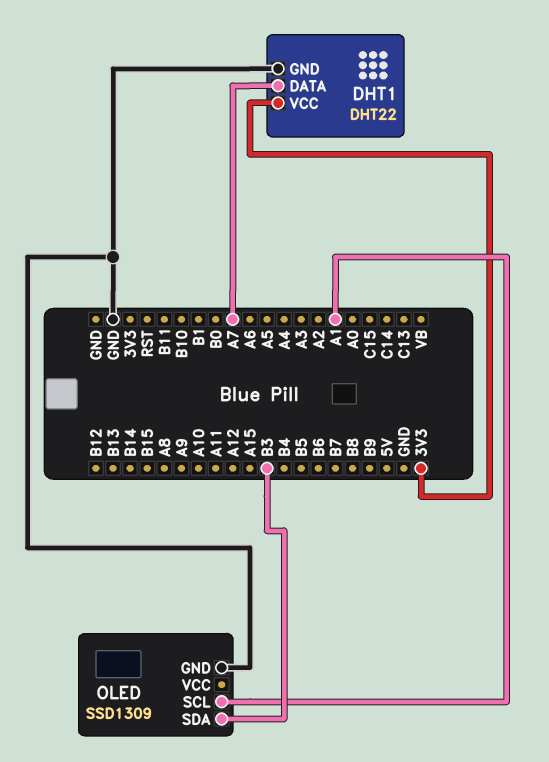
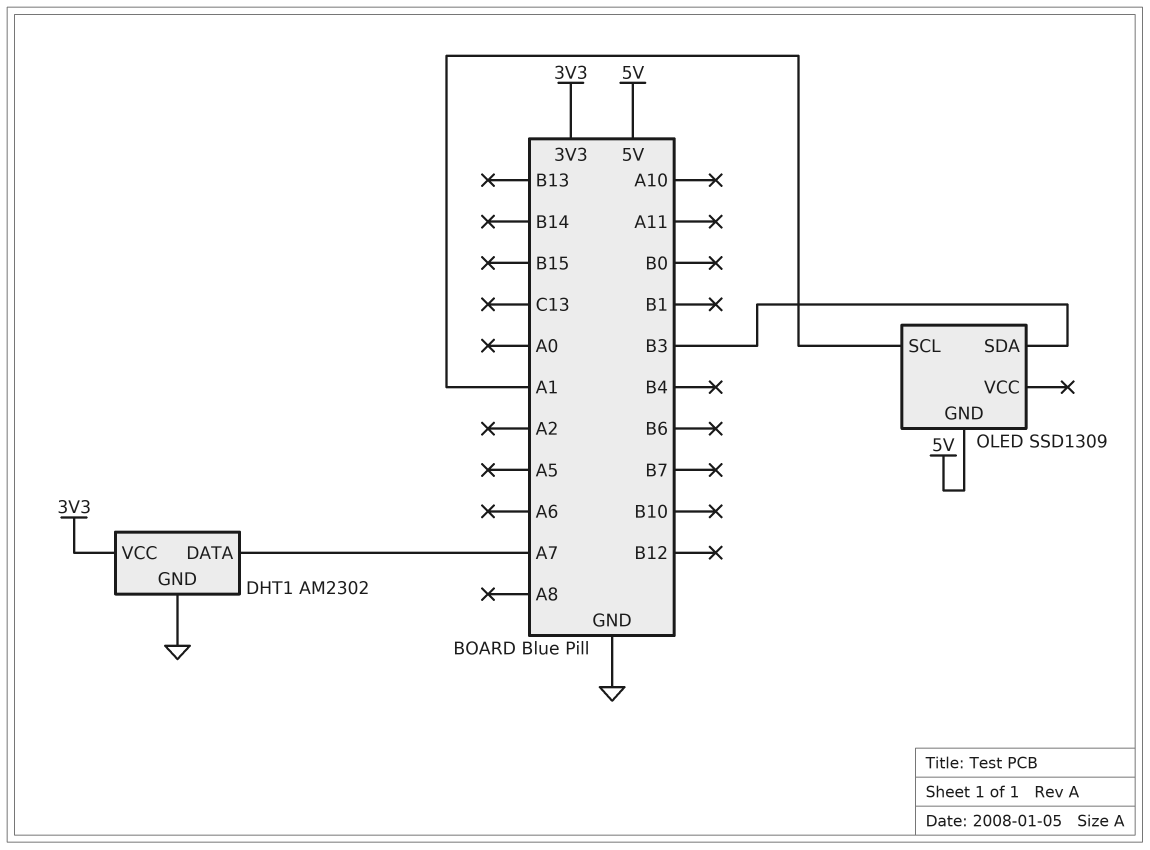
DHT1: DHT22 -> AM2302
OLED pin GND: GND -> 5V

